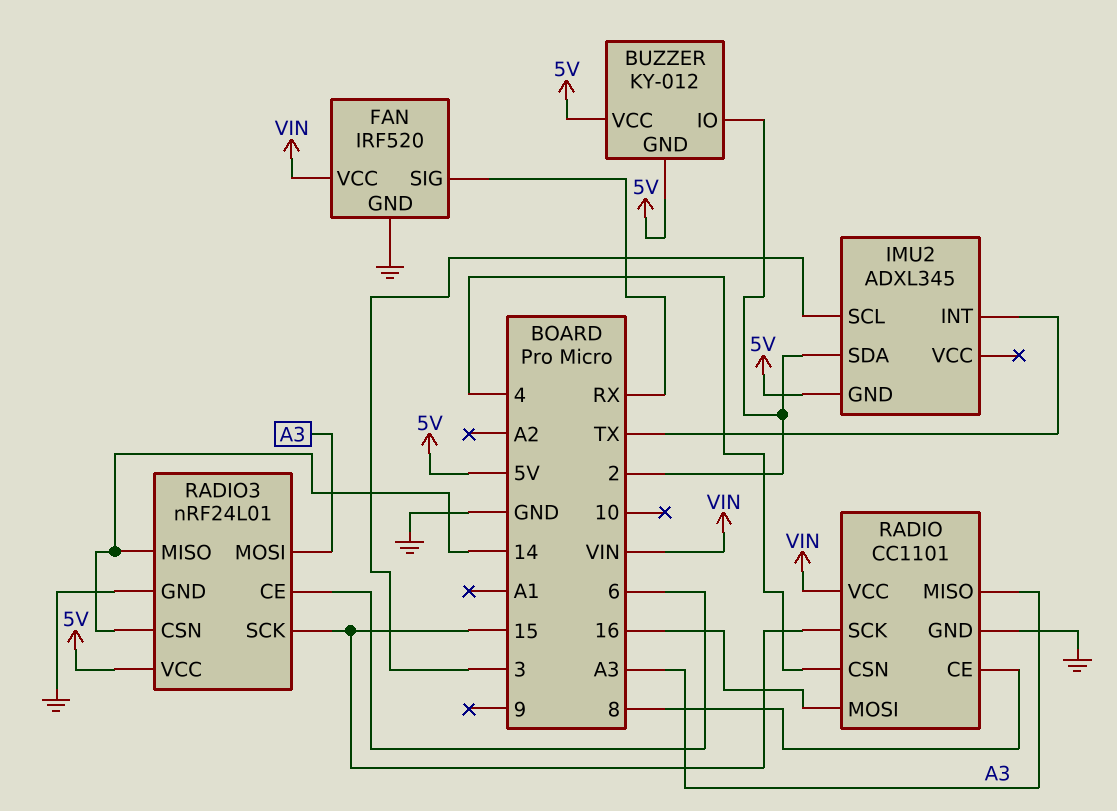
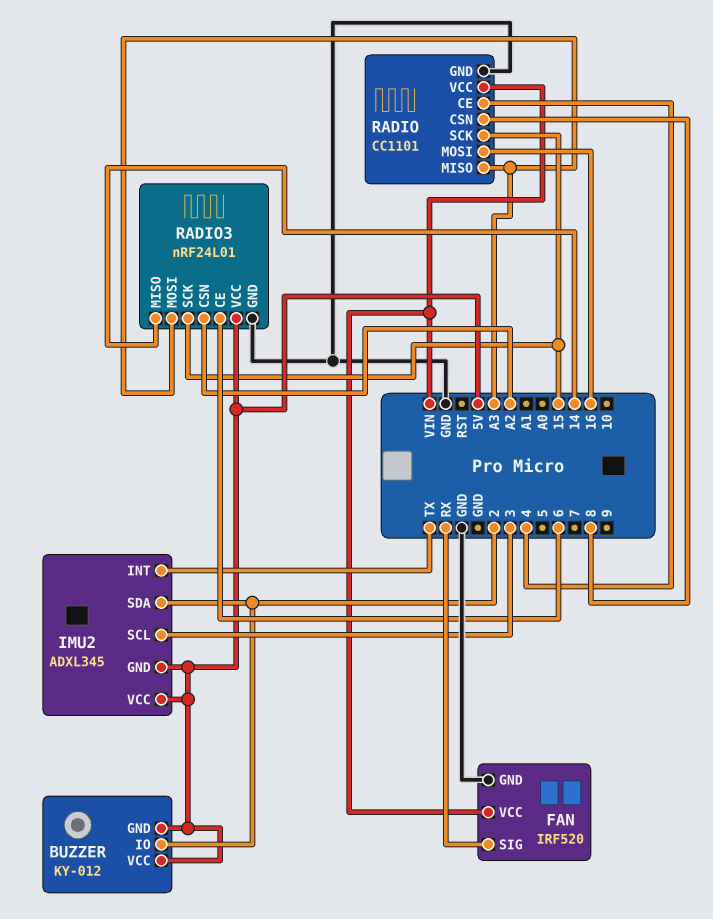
IMU2 pin VCC: none -> 5V
RADIO pin CE: 8 -> 4
RADIO pin CSN: 4 -> 8
RADIO3 pin CSN: 14 -> A2

